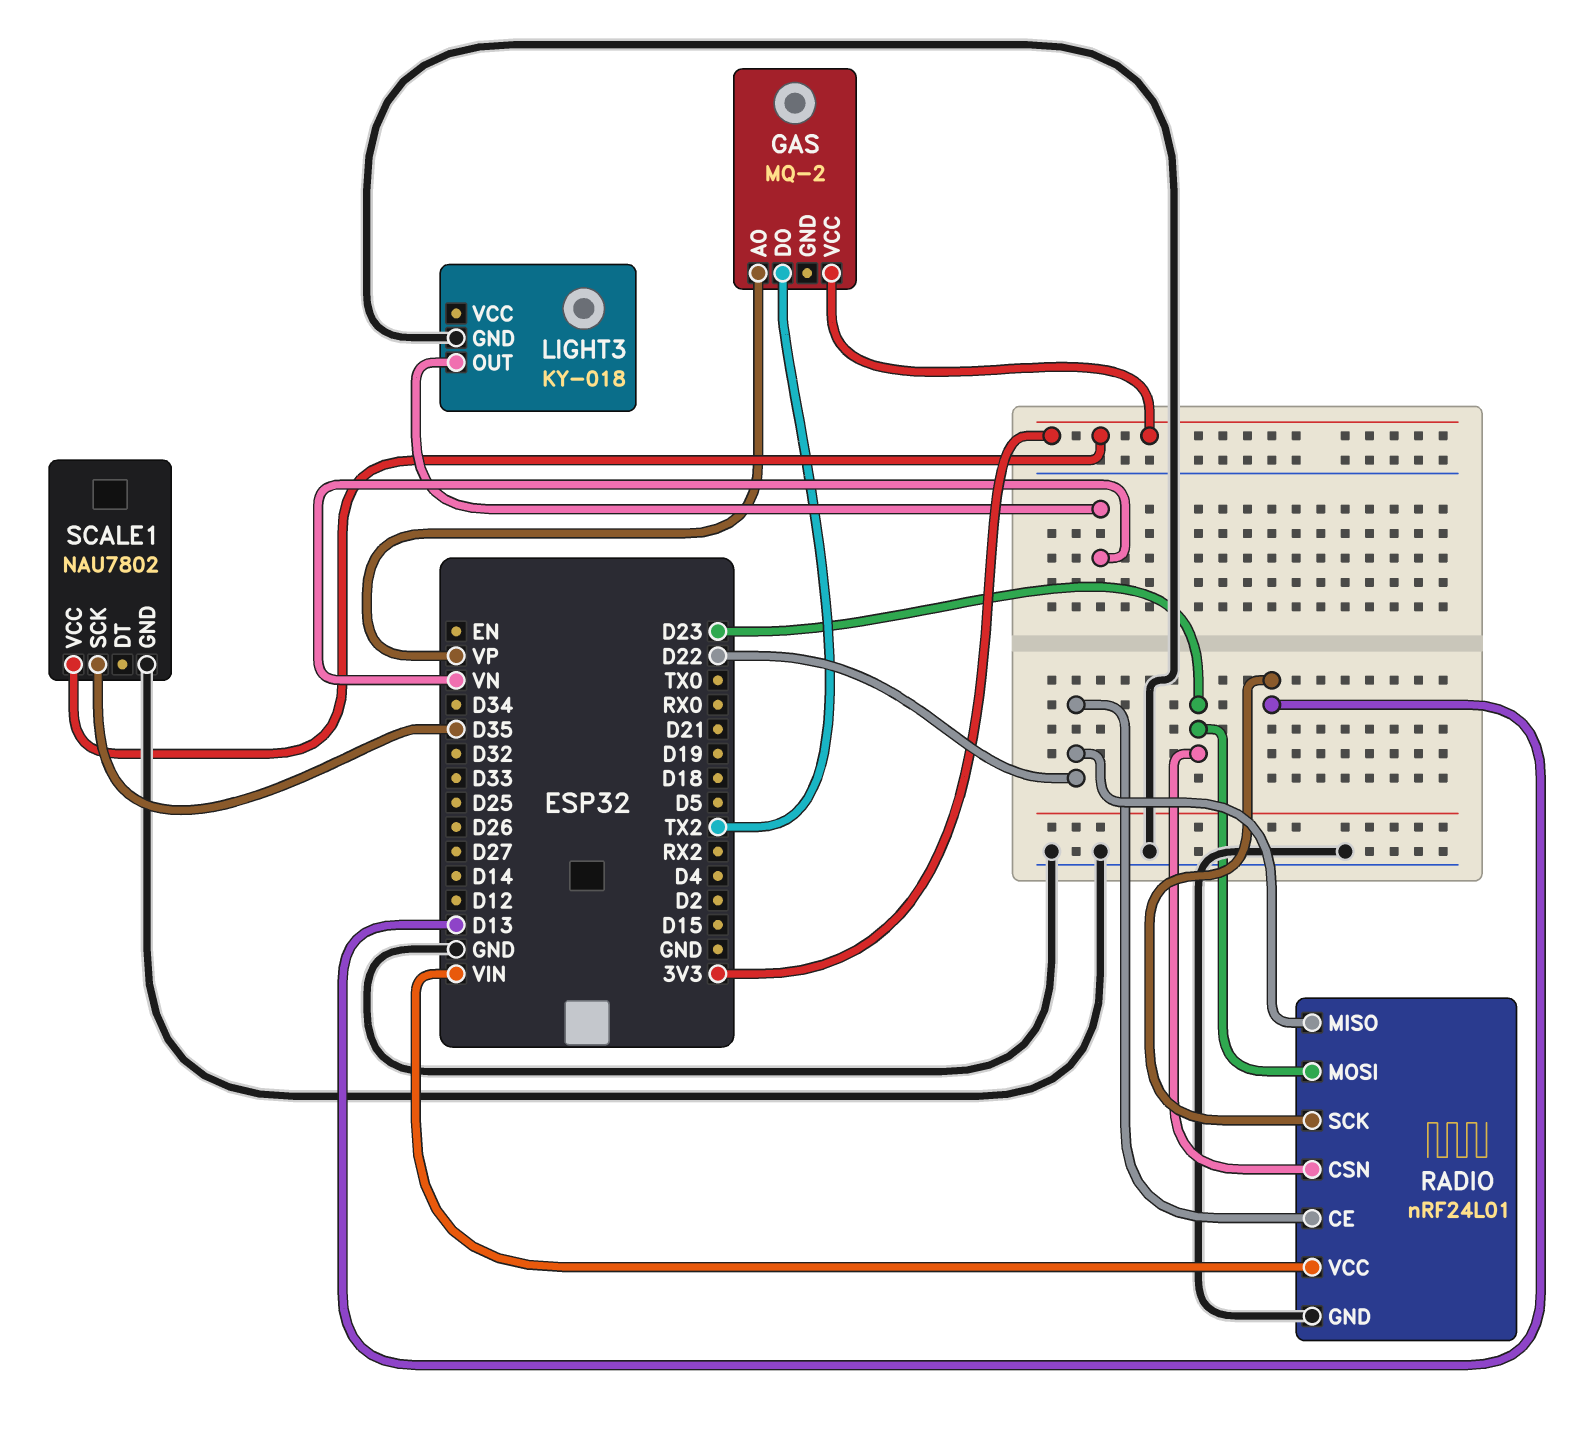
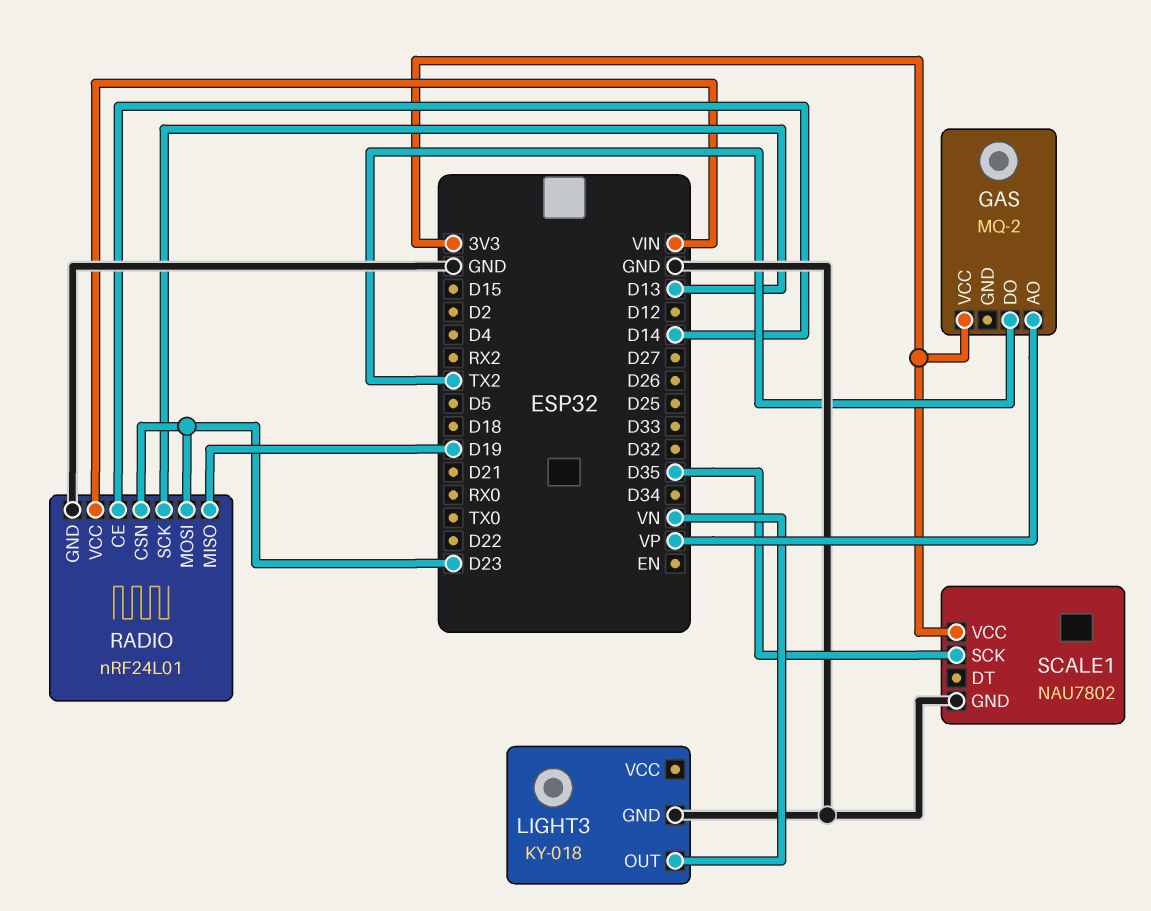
RADIO pin CE: D22 -> D14
RADIO pin MISO: D22 -> D19

